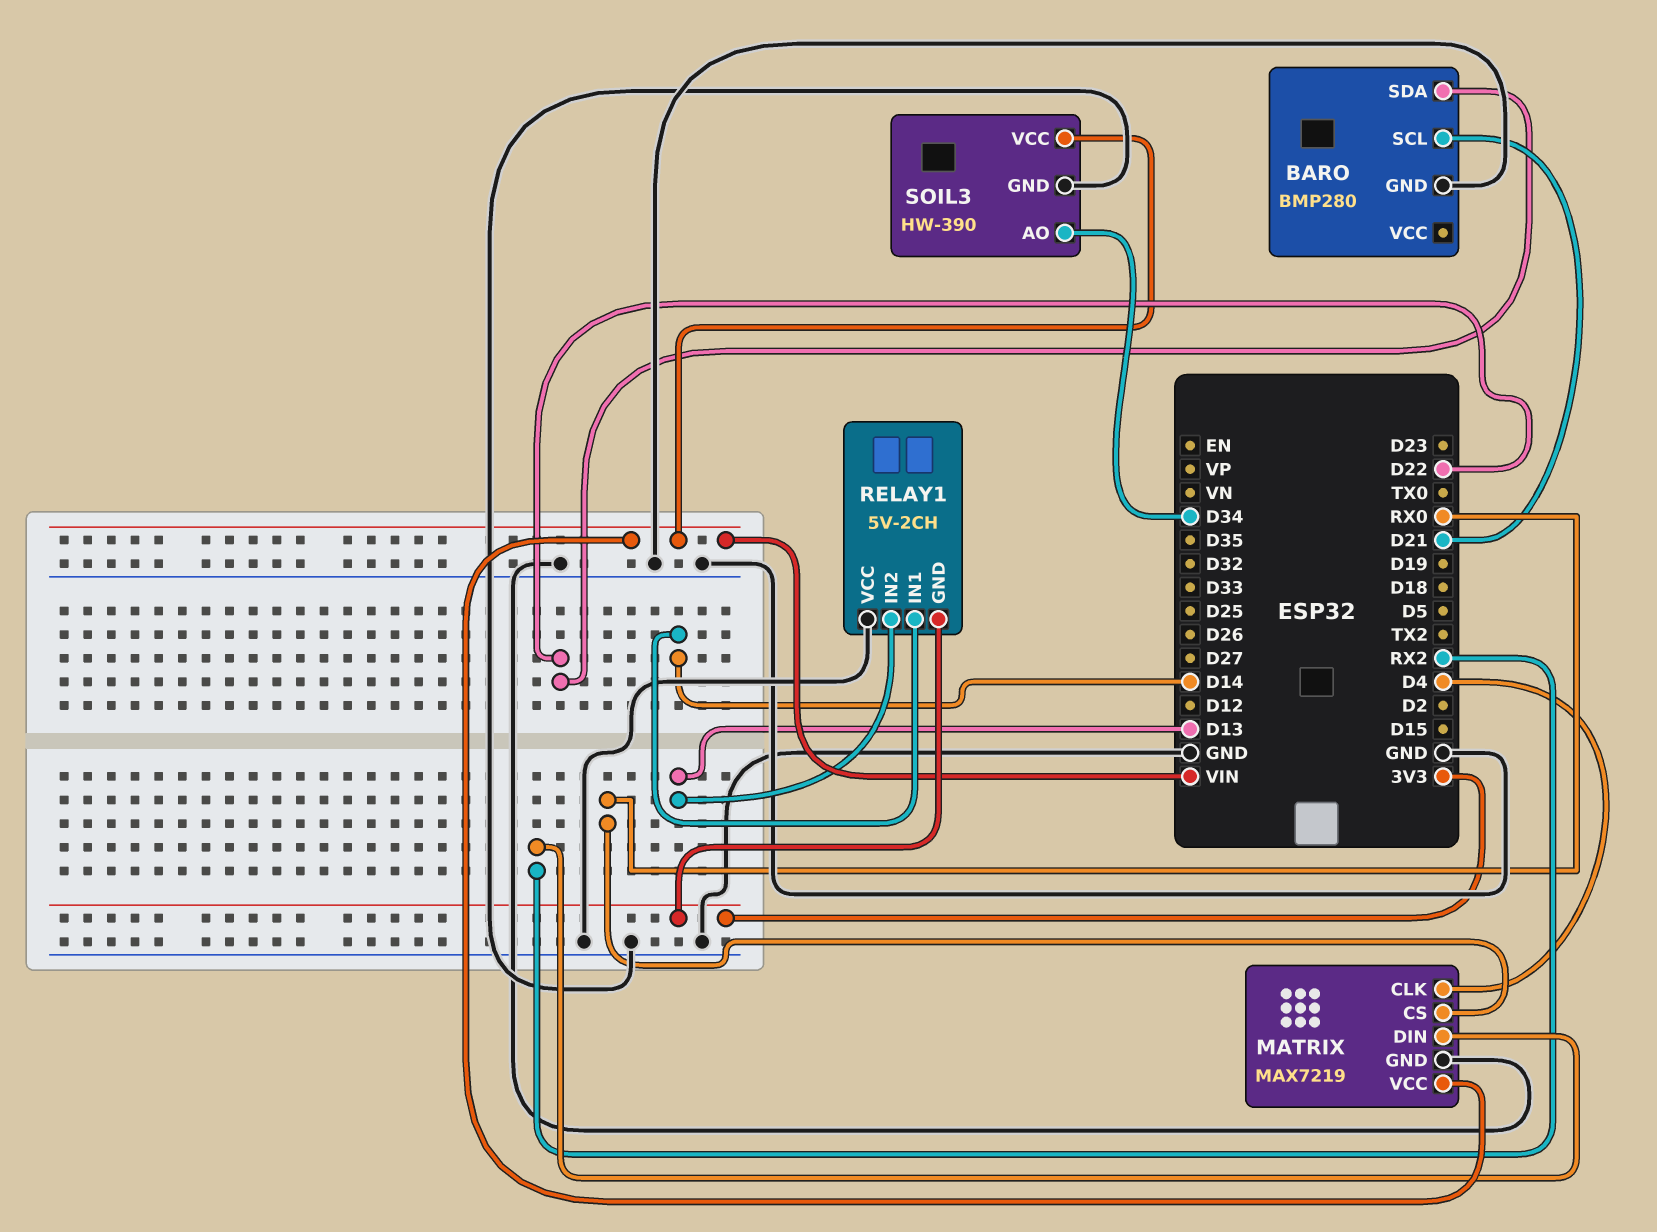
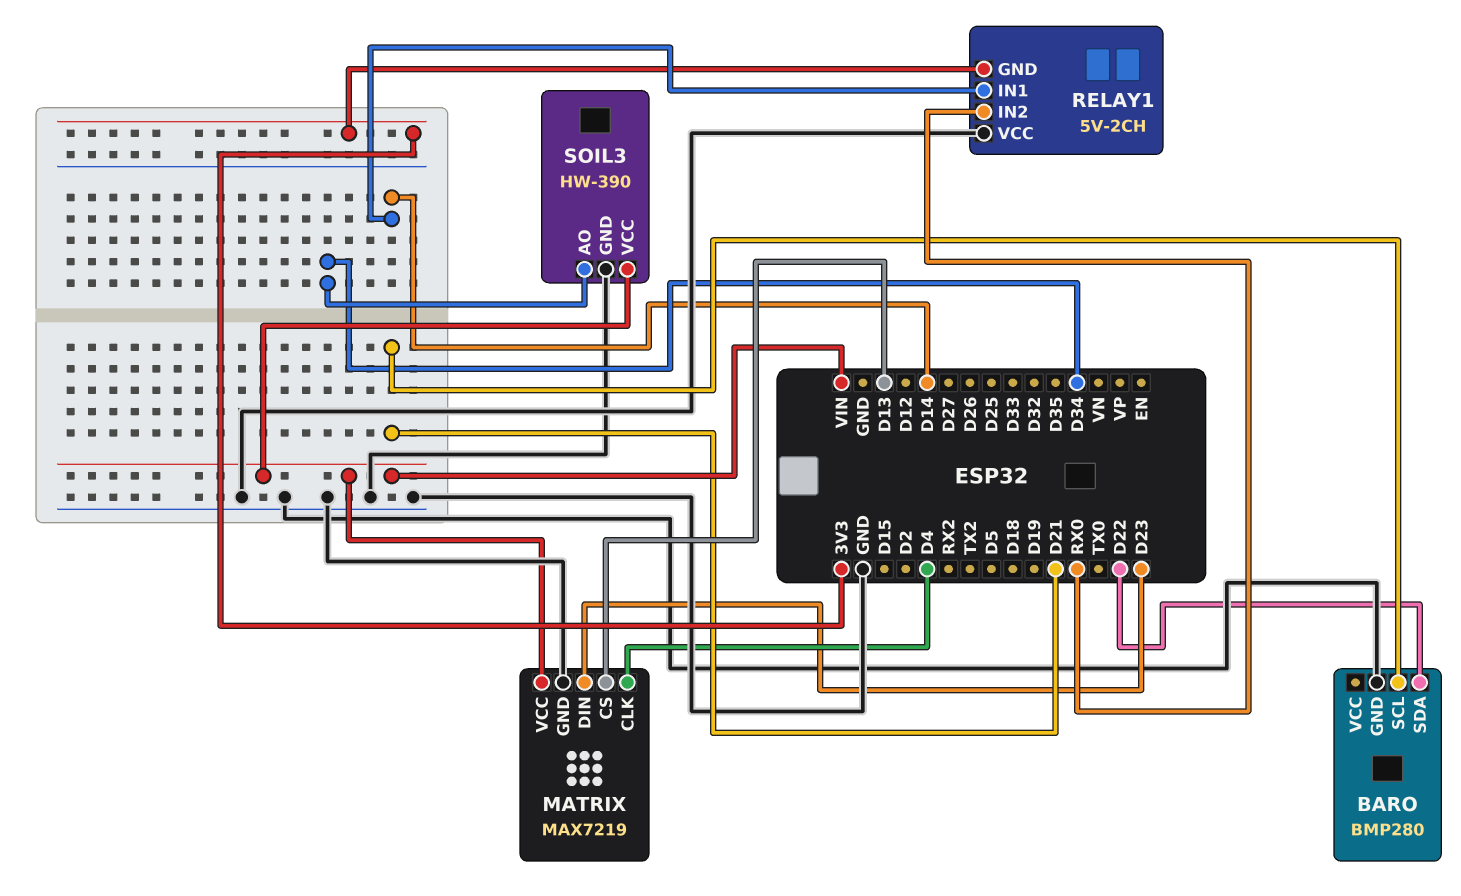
MATRIX pin CS: RX0 -> D13
MATRIX pin DIN: RX2 -> D23
RELAY1 pin IN2: D13 -> RX0

